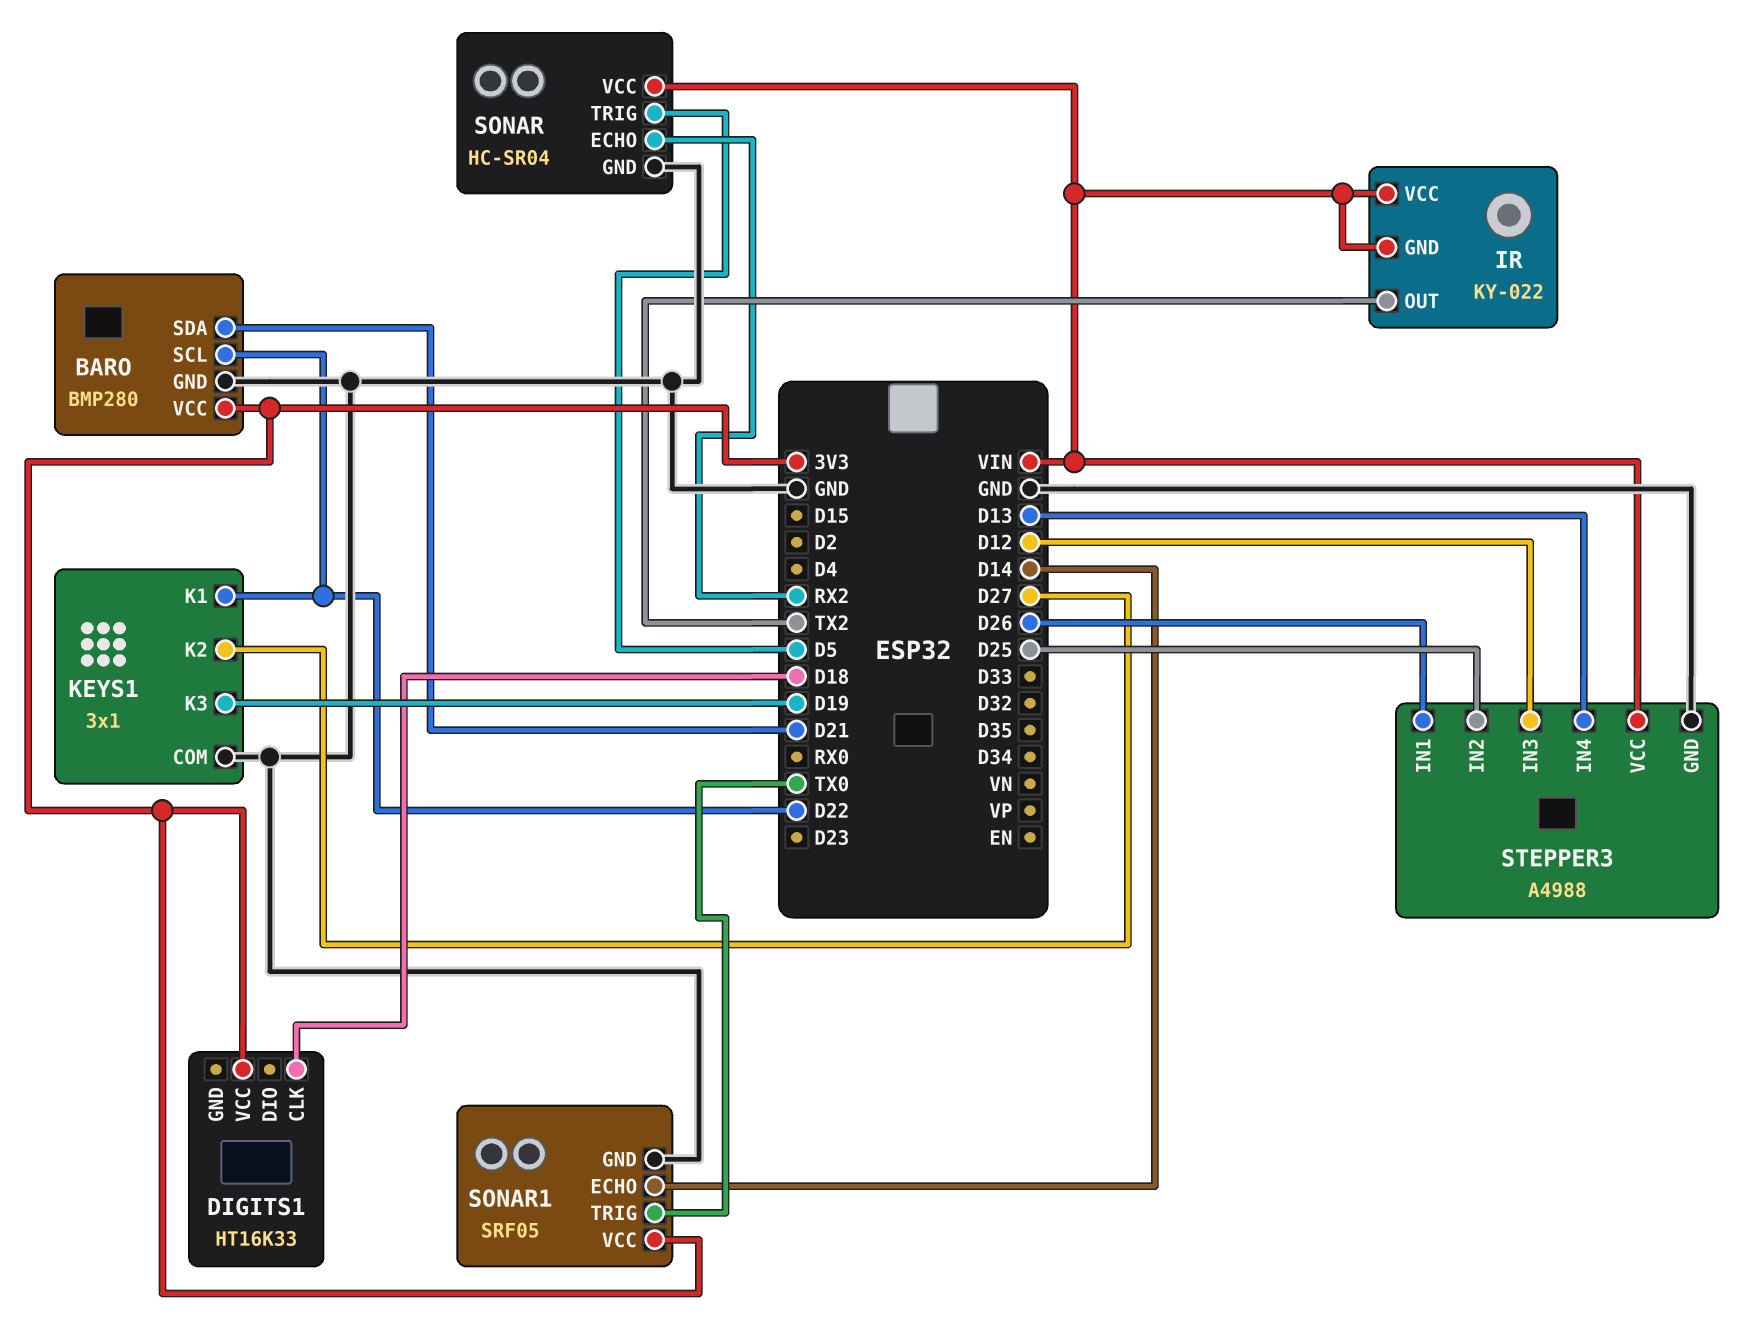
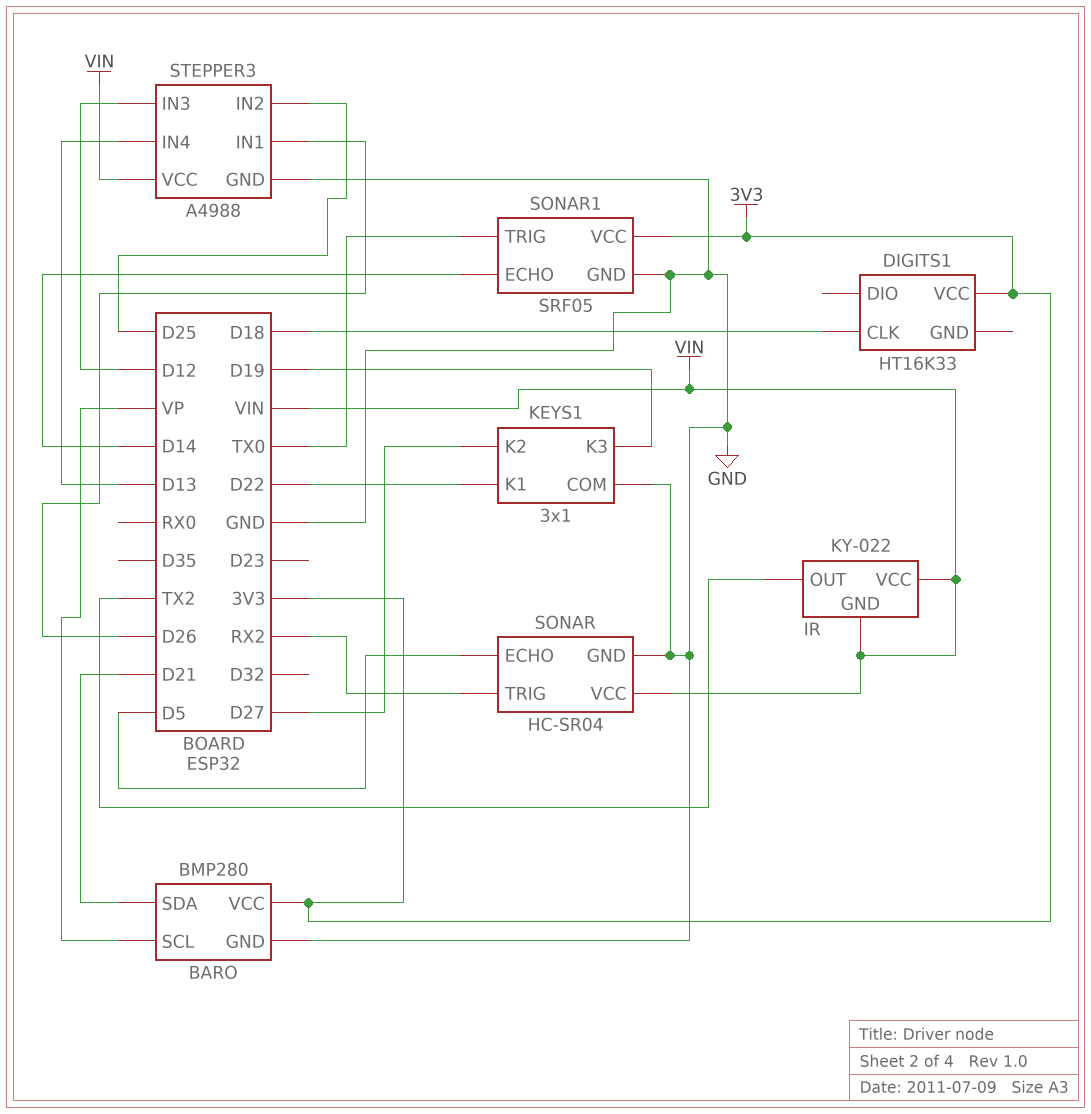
BARO pin SCL: D22 -> VP
SONAR pin ECHO: RX2 -> D5
SONAR pin TRIG: D5 -> RX2

